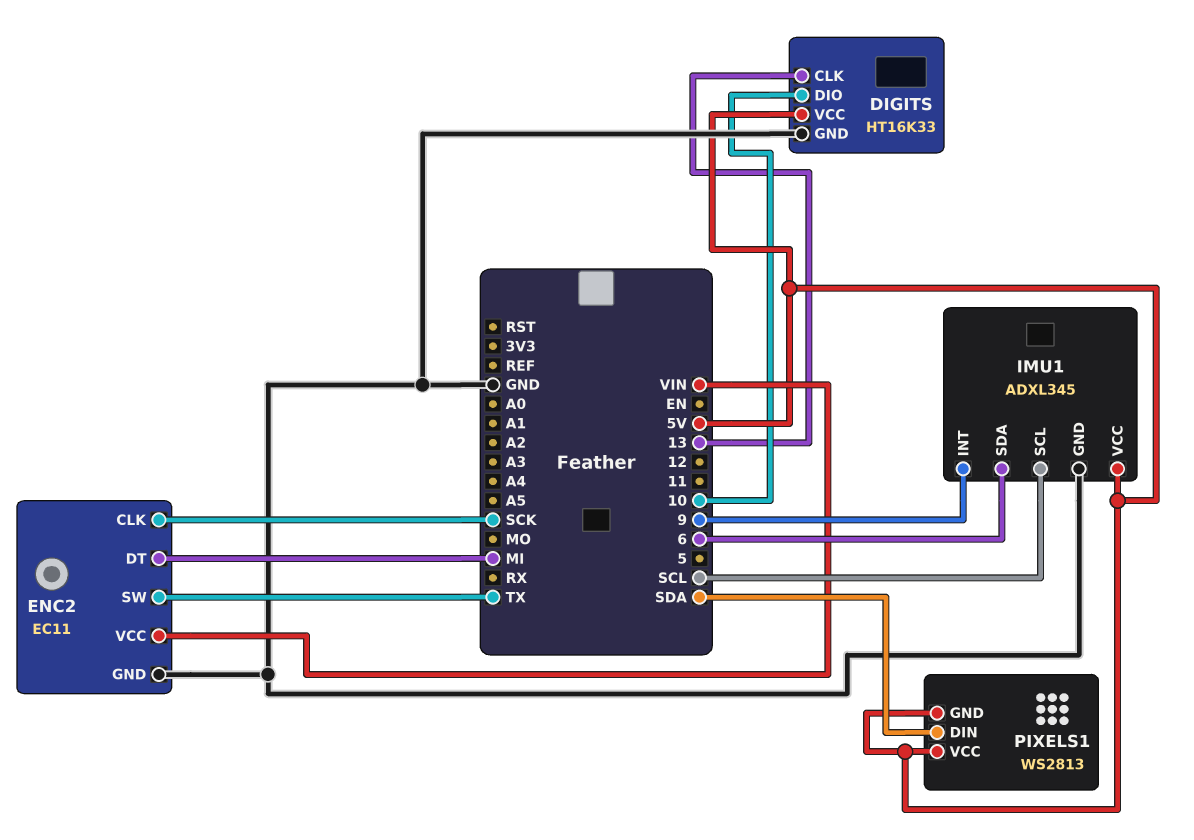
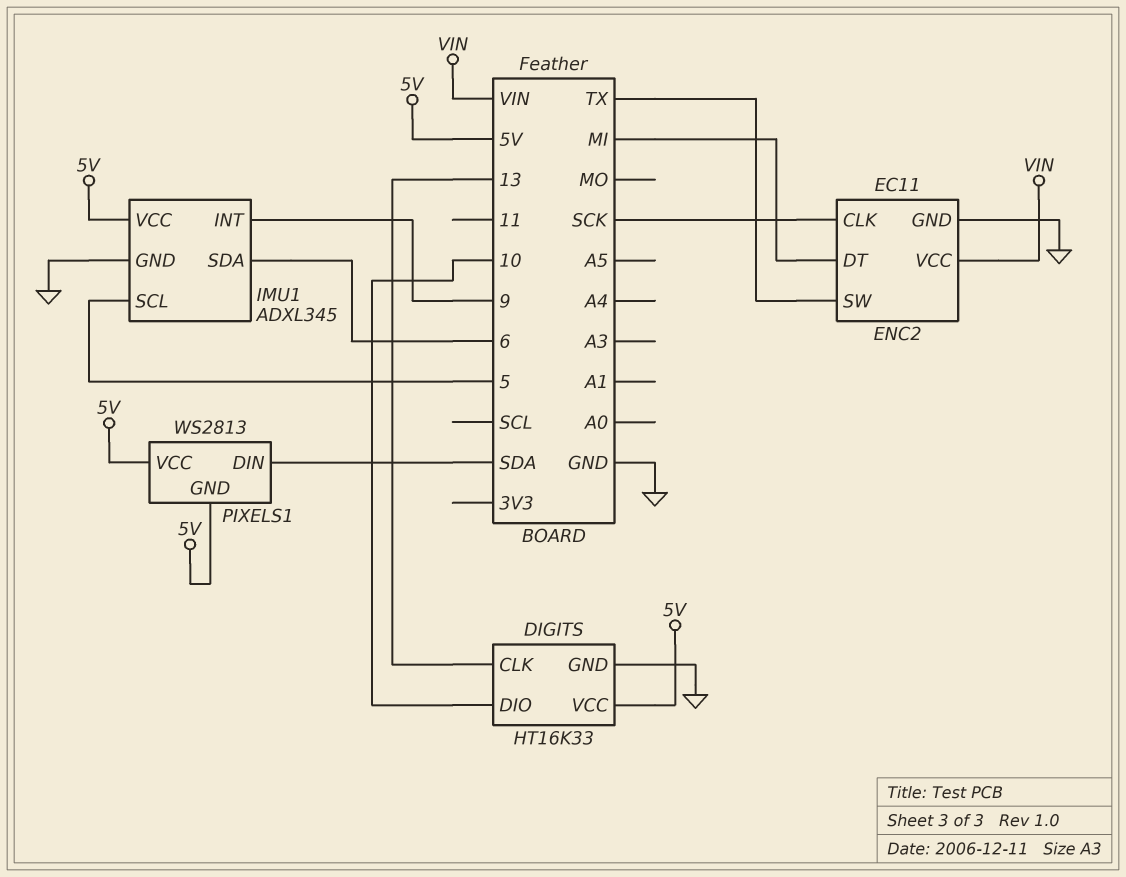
IMU1 pin SCL: SCL -> 5

